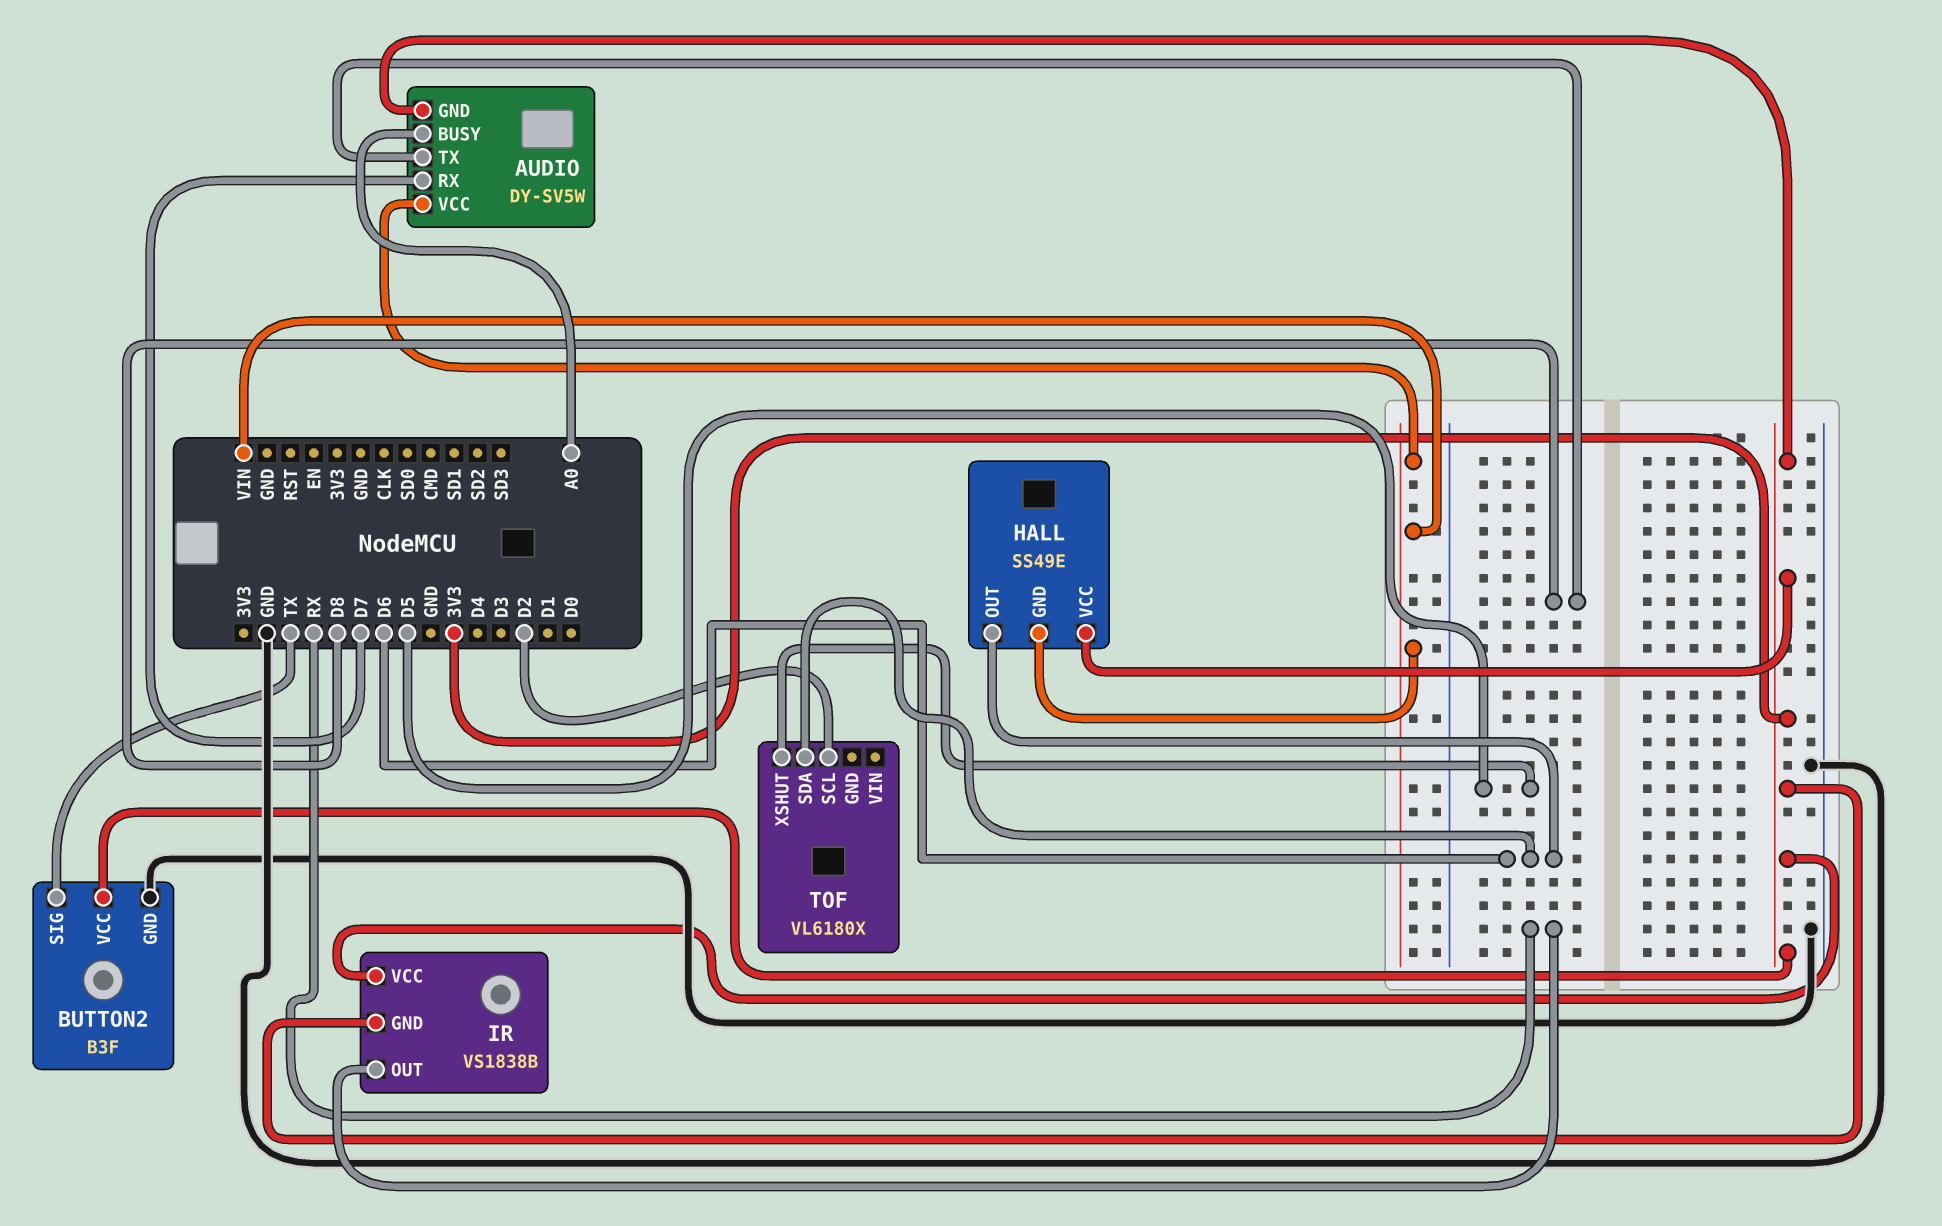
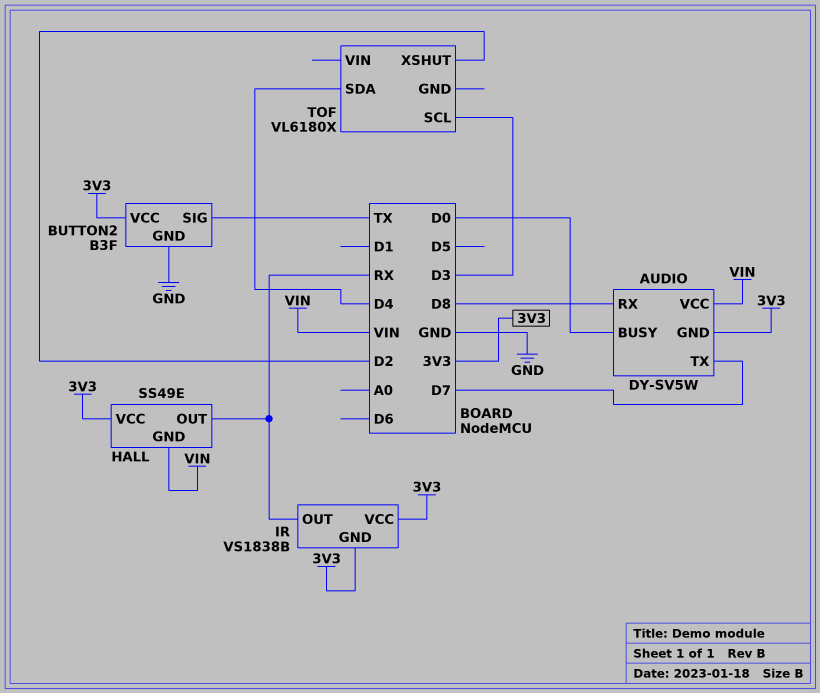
AUDIO pin BUSY: A0 -> D0
AUDIO pin RX: D7 -> D8
AUDIO pin TX: D8 -> D7
HALL pin OUT: D6 -> RX
TOF pin SCL: D2 -> D3
TOF pin SDA: D6 -> D4
TOF pin XSHUT: D5 -> D2

